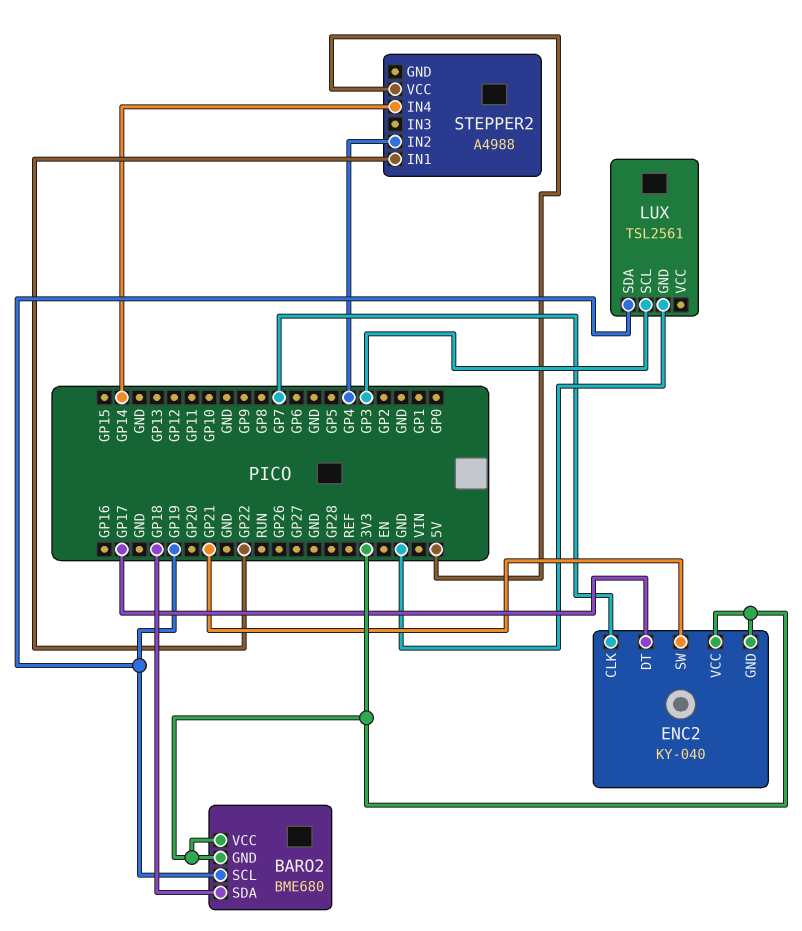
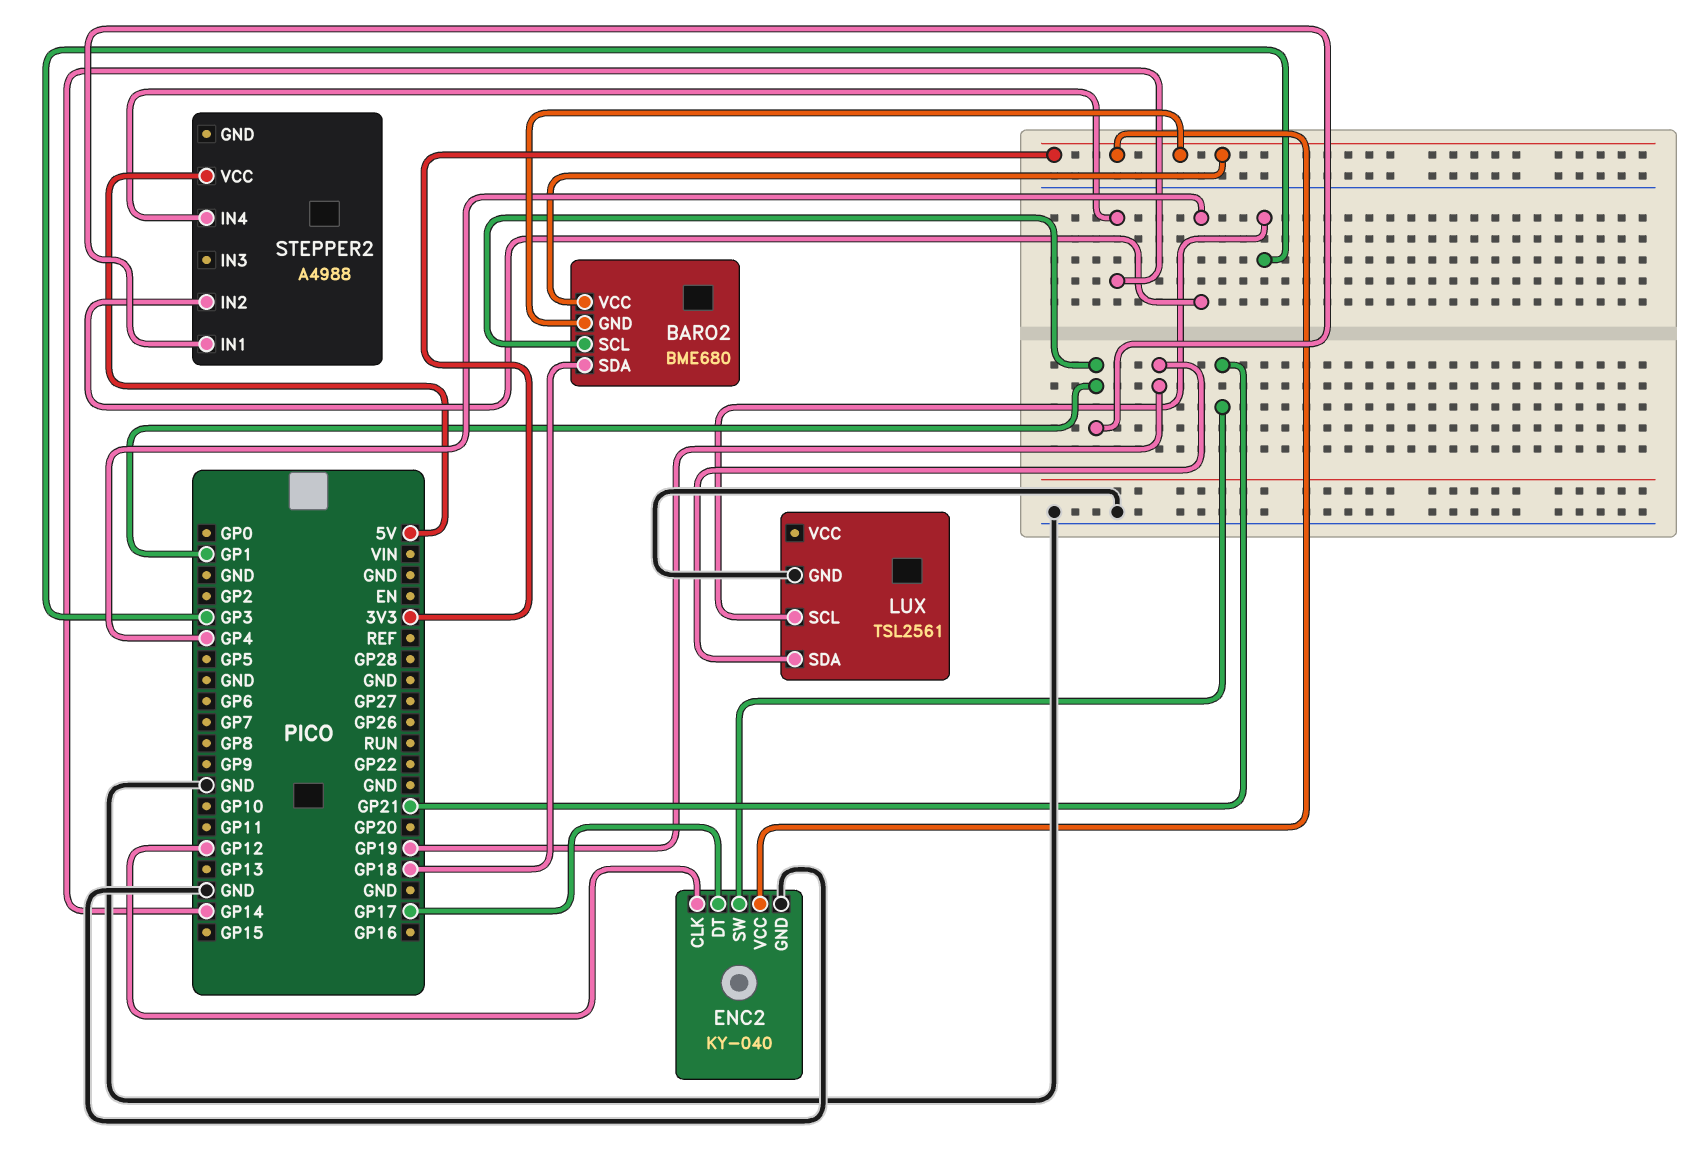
BARO2 pin SCL: GP19 -> GP1
ENC2 pin CLK: GP7 -> GP12
ENC2 pin GND: 3V3 -> GND
STEPPER2 pin IN1: GP22 -> GP1

